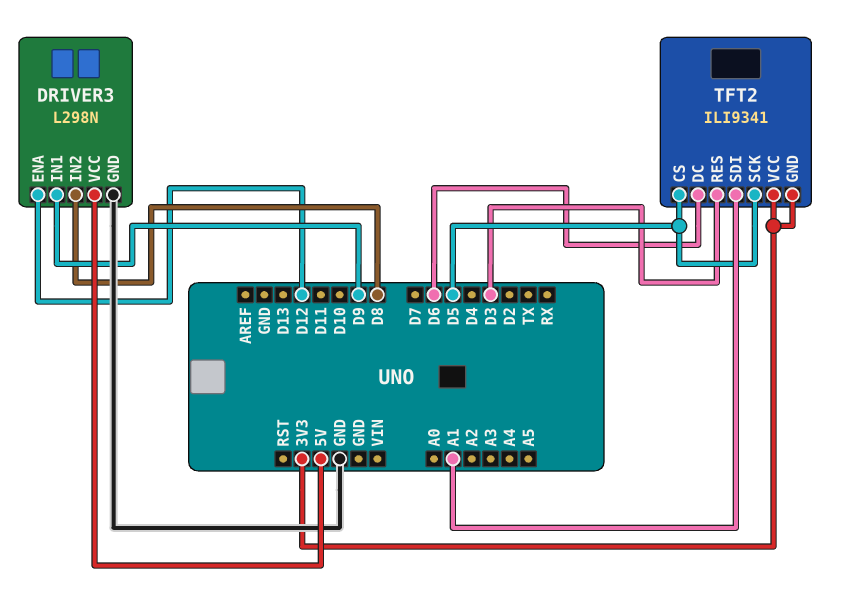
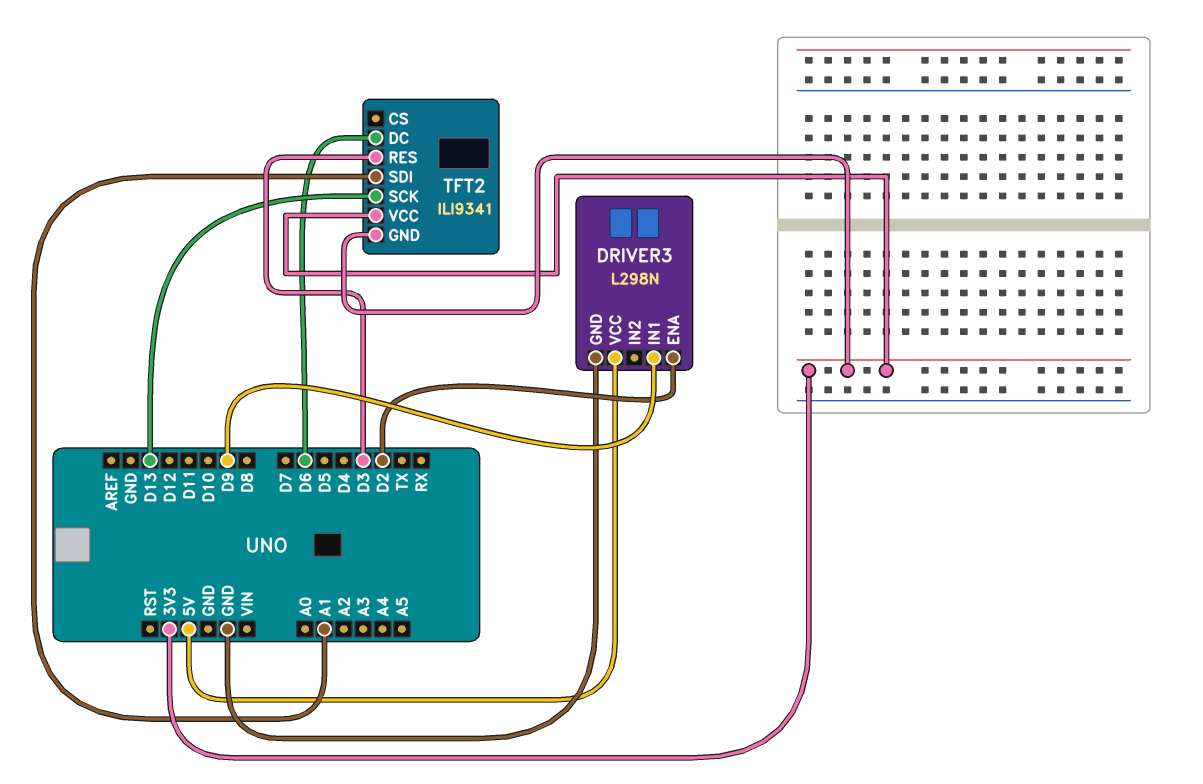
DRIVER3 pin ENA: D12 -> D2
DRIVER3 pin IN2: D8 -> none
TFT2 pin CS: D5 -> none
TFT2 pin SCK: D5 -> D13

